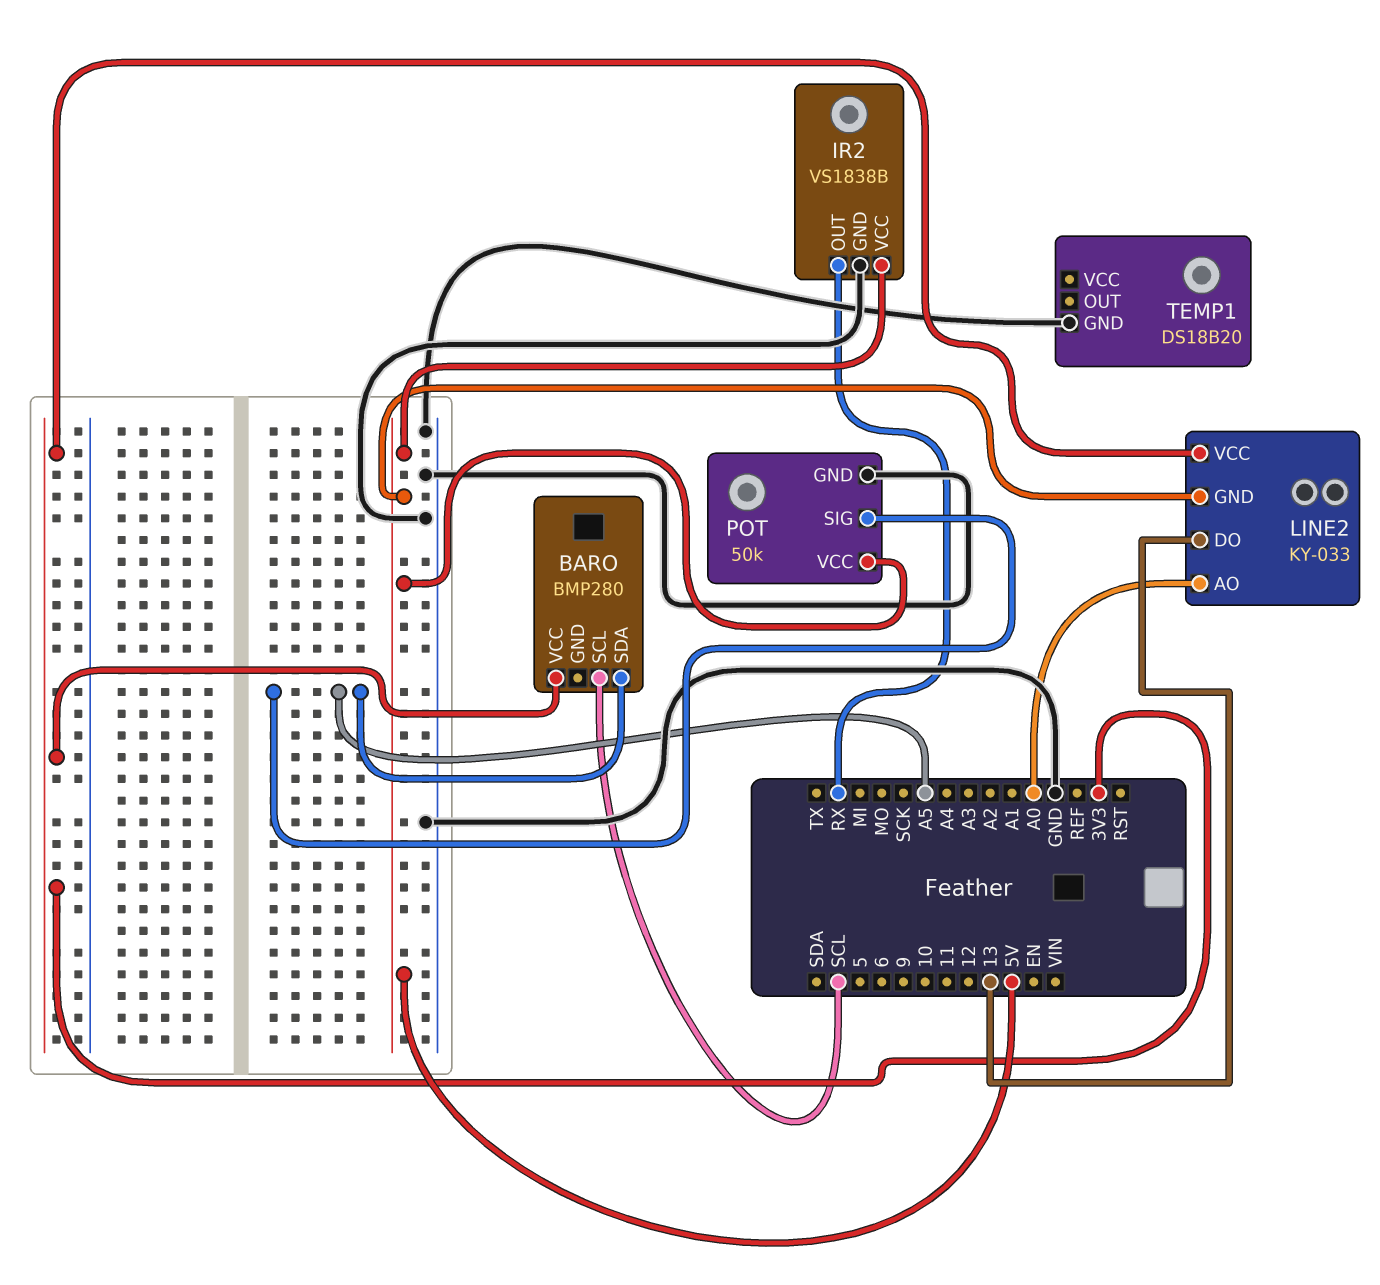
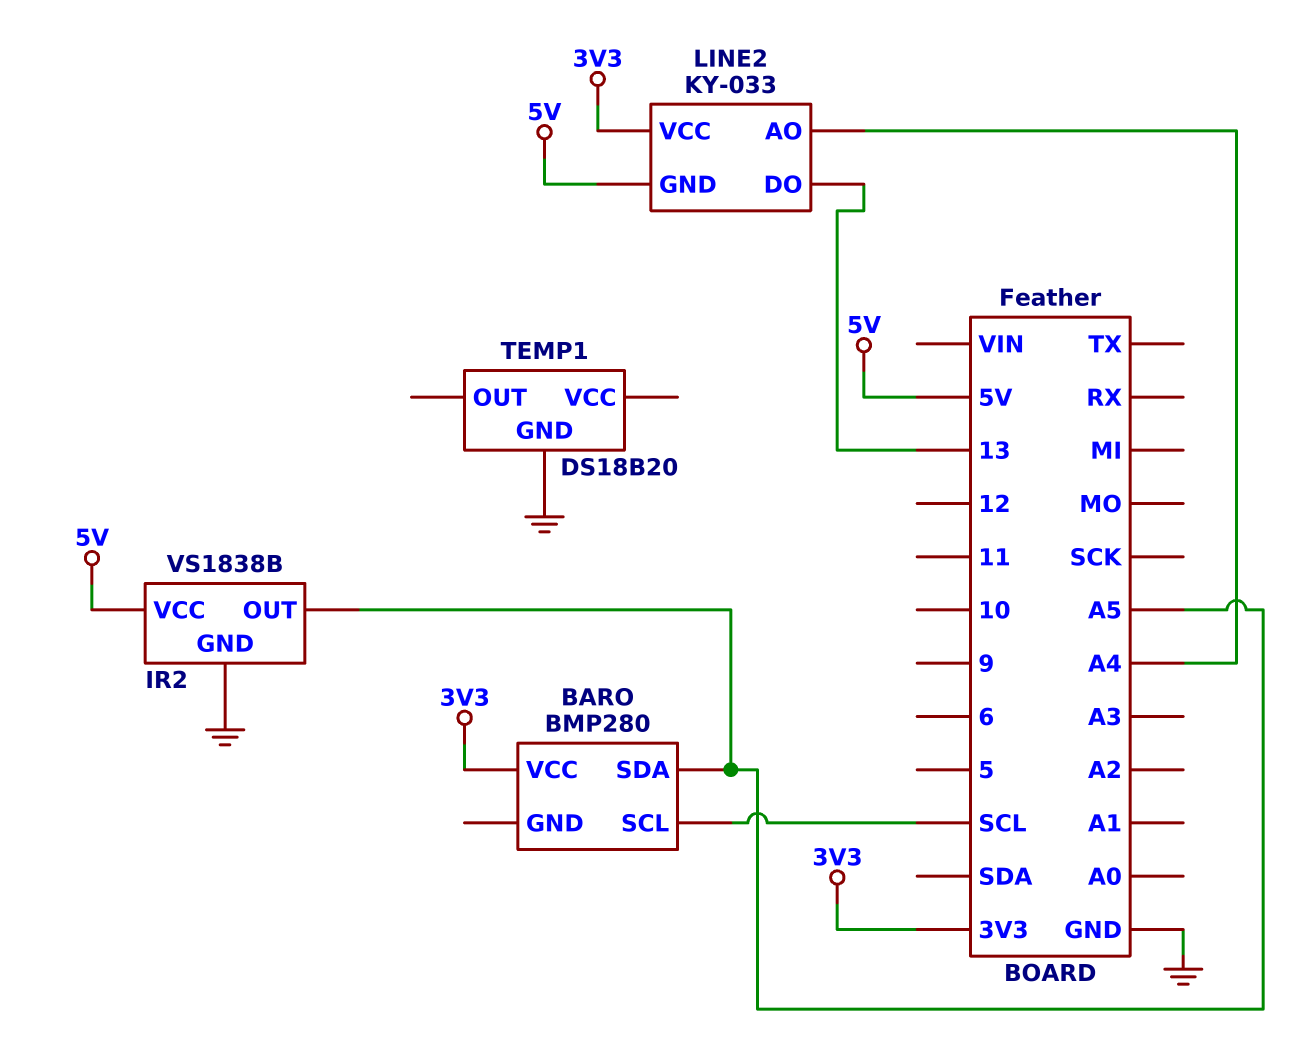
IR2 pin OUT: RX -> A5
LINE2 pin AO: A0 -> A4
POT: 50k -> none
POT pin GND: GND -> none
POT pin SIG: A5 -> none
POT pin VCC: 5V -> none

